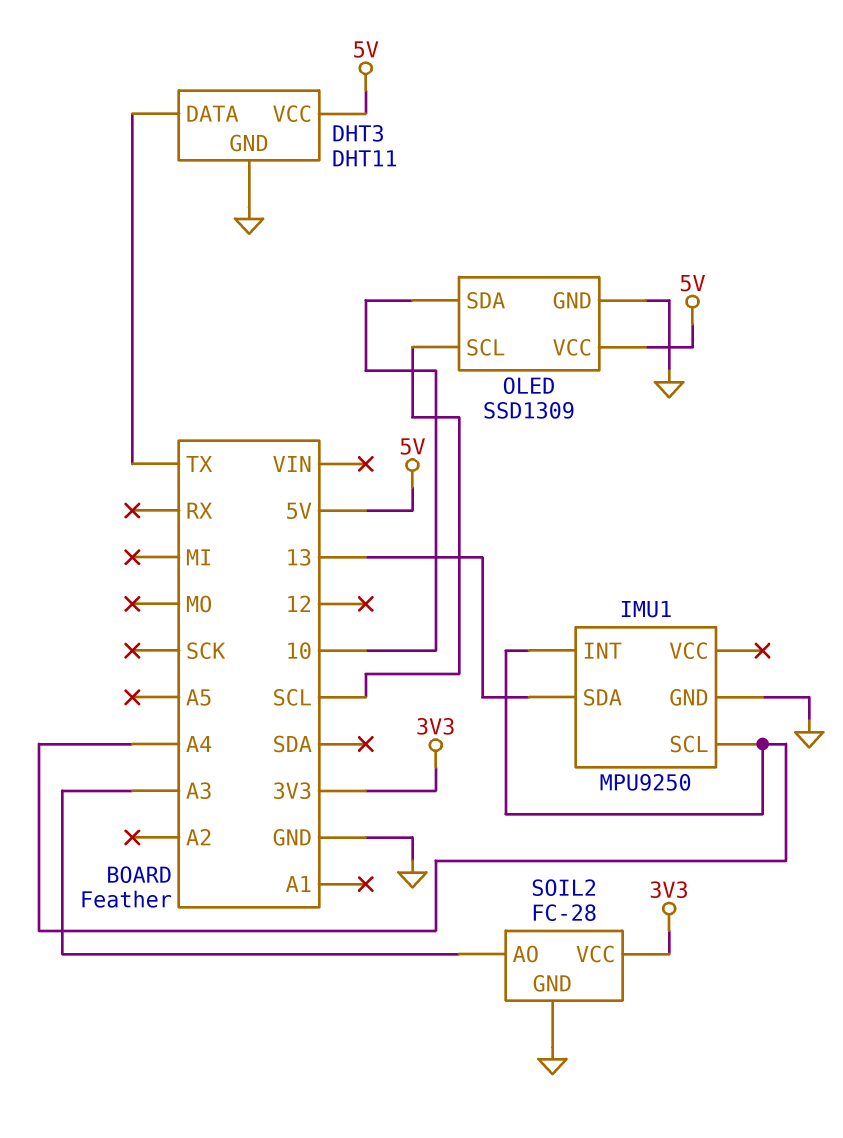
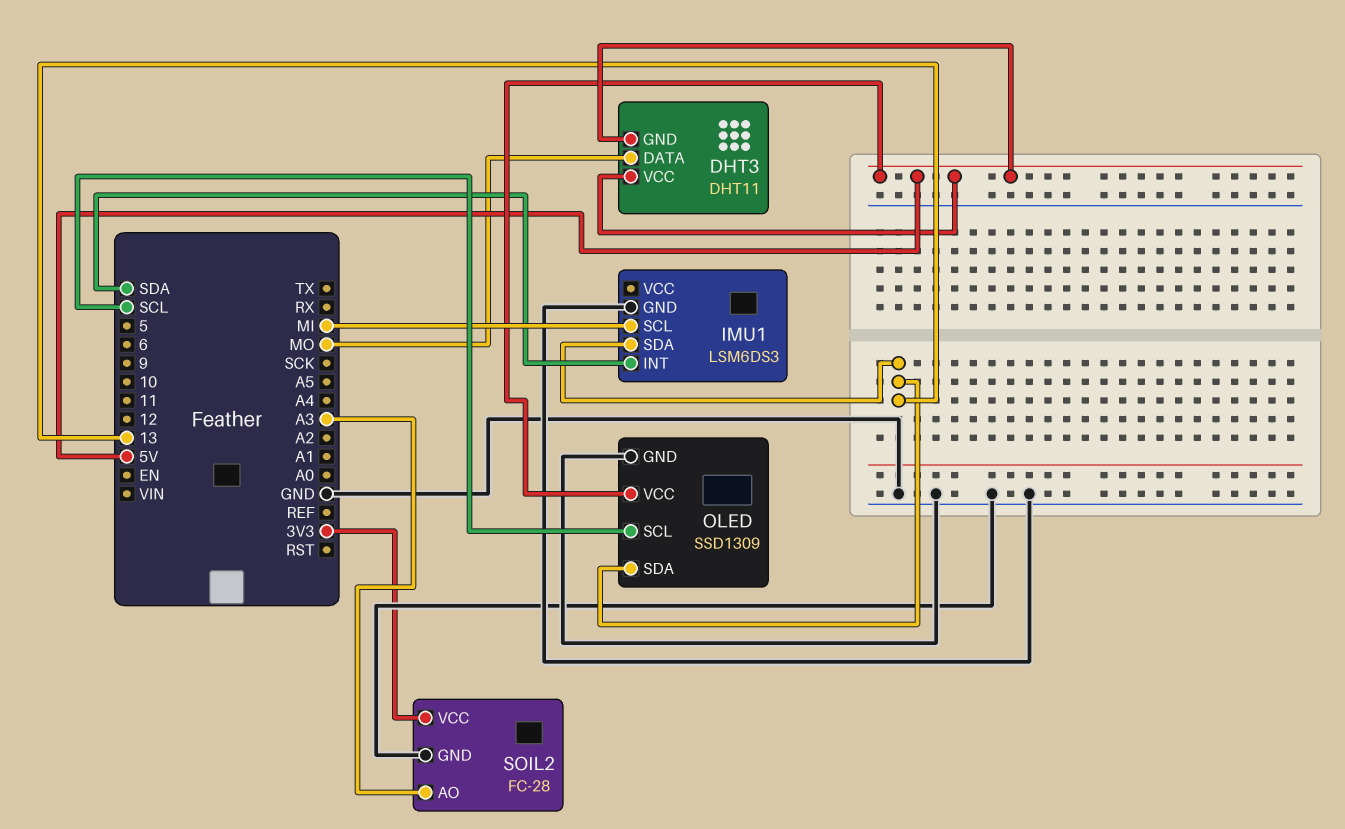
DHT3 pin DATA: TX -> MO
DHT3 pin GND: GND -> 5V
IMU1: MPU9250 -> LSM6DS3
IMU1 pin INT: A4 -> SDA
IMU1 pin SCL: A4 -> MI
OLED pin SDA: 10 -> 13

